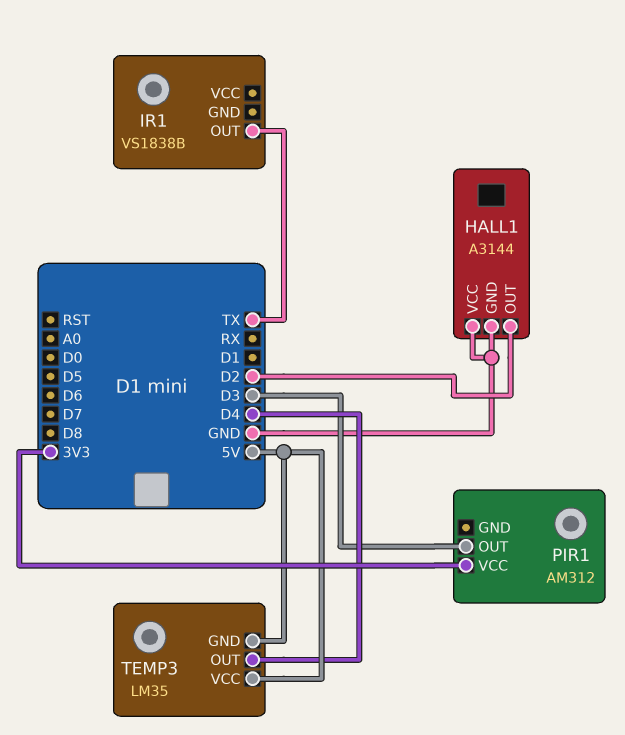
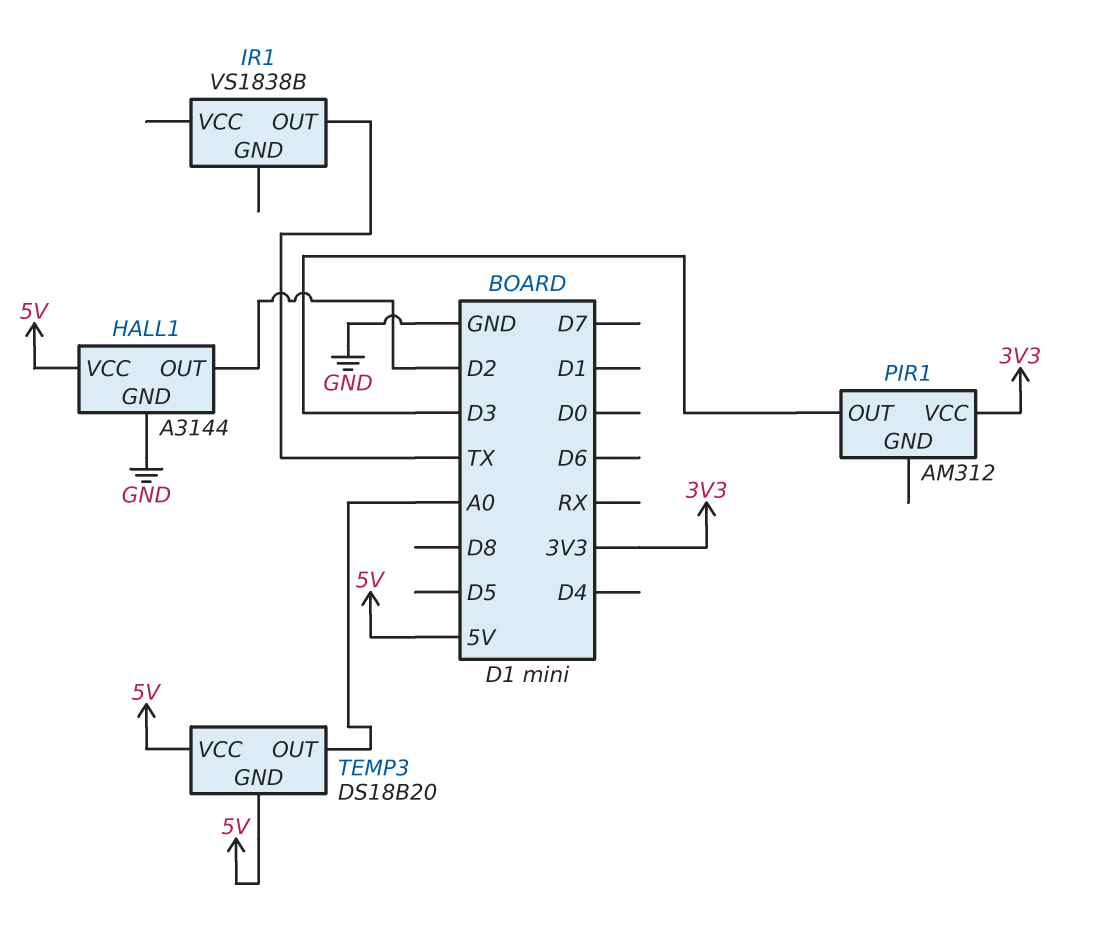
HALL1 pin VCC: GND -> 5V
TEMP3: LM35 -> DS18B20
TEMP3 pin OUT: D4 -> A0

